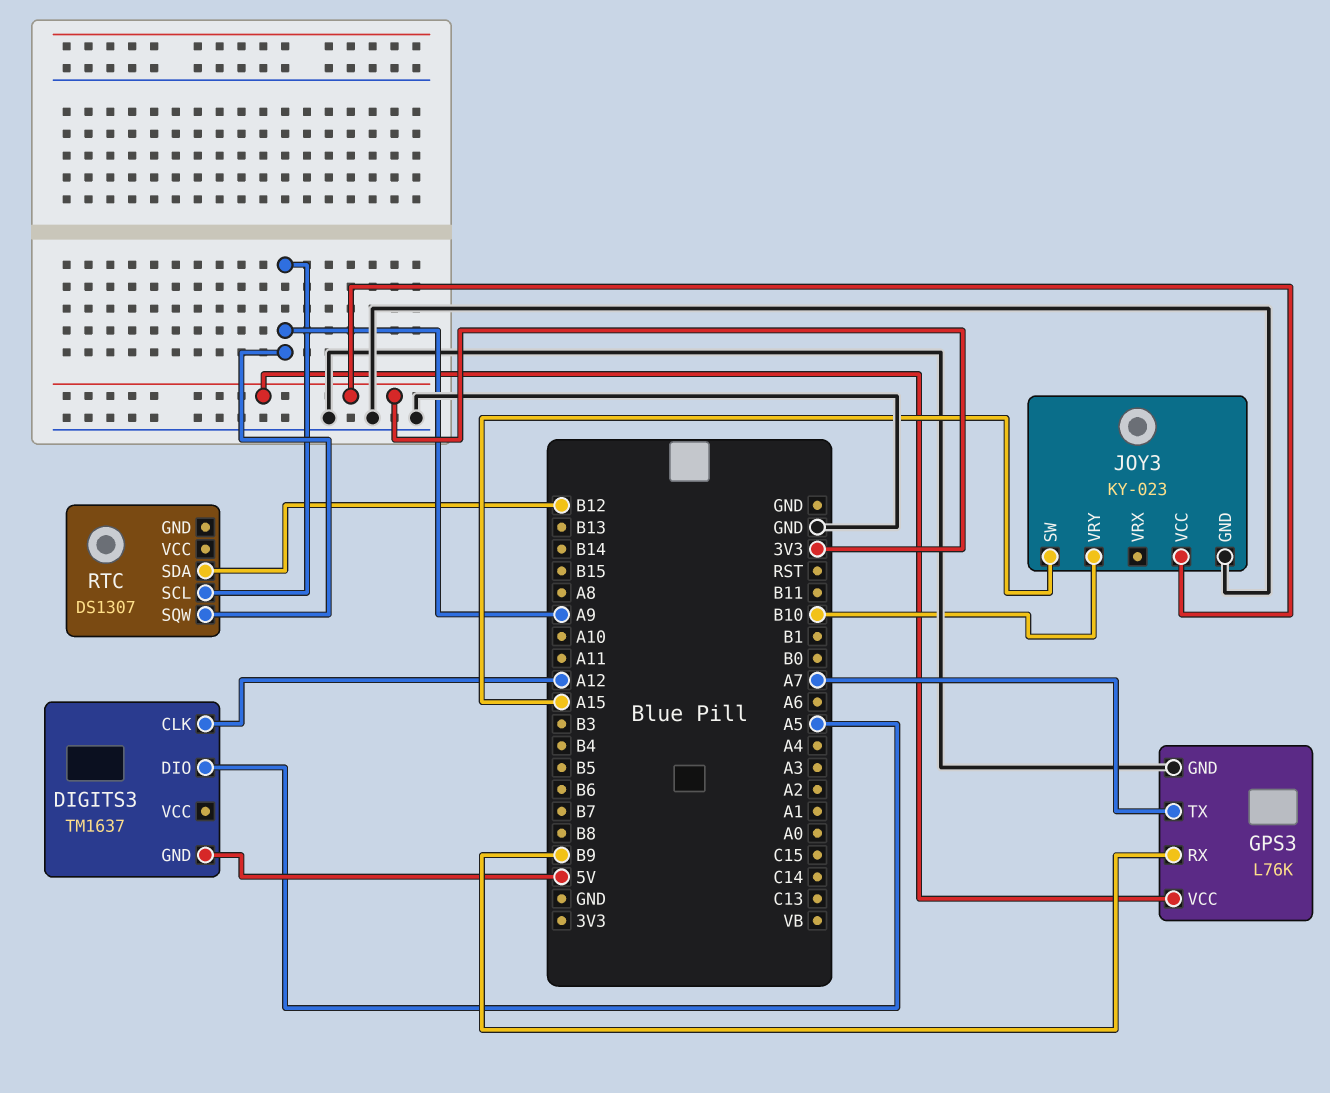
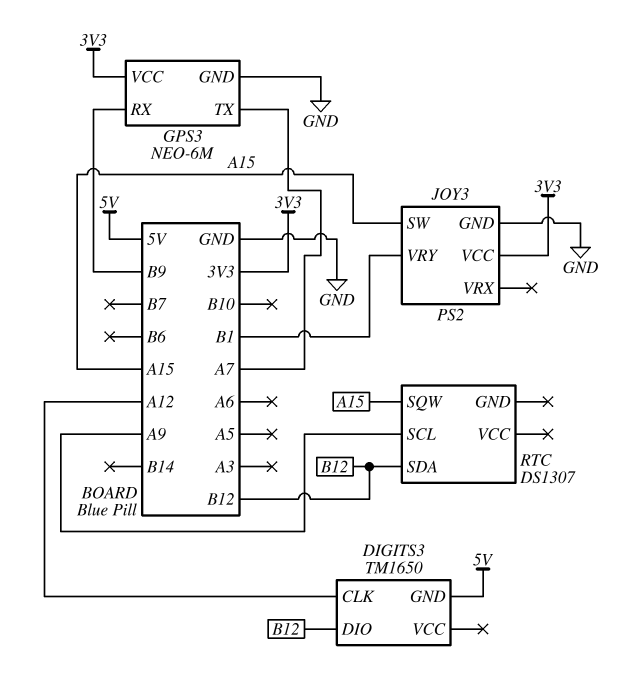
DIGITS3: TM1637 -> TM1650
DIGITS3 pin DIO: A5 -> B12
GPS3: L76K -> NEO-6M
JOY3: KY-023 -> PS2
JOY3 pin VRY: B10 -> B1
RTC pin SQW: A9 -> A15

